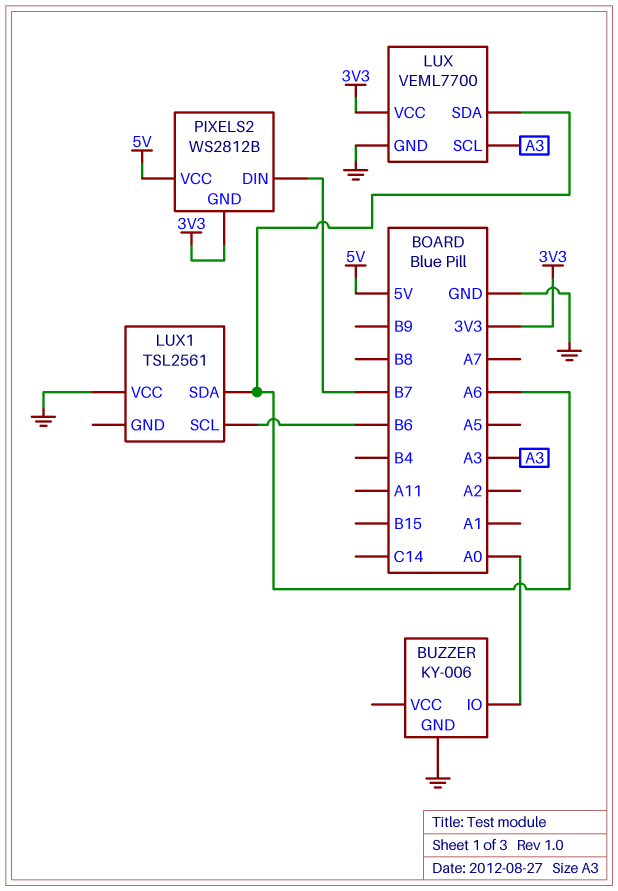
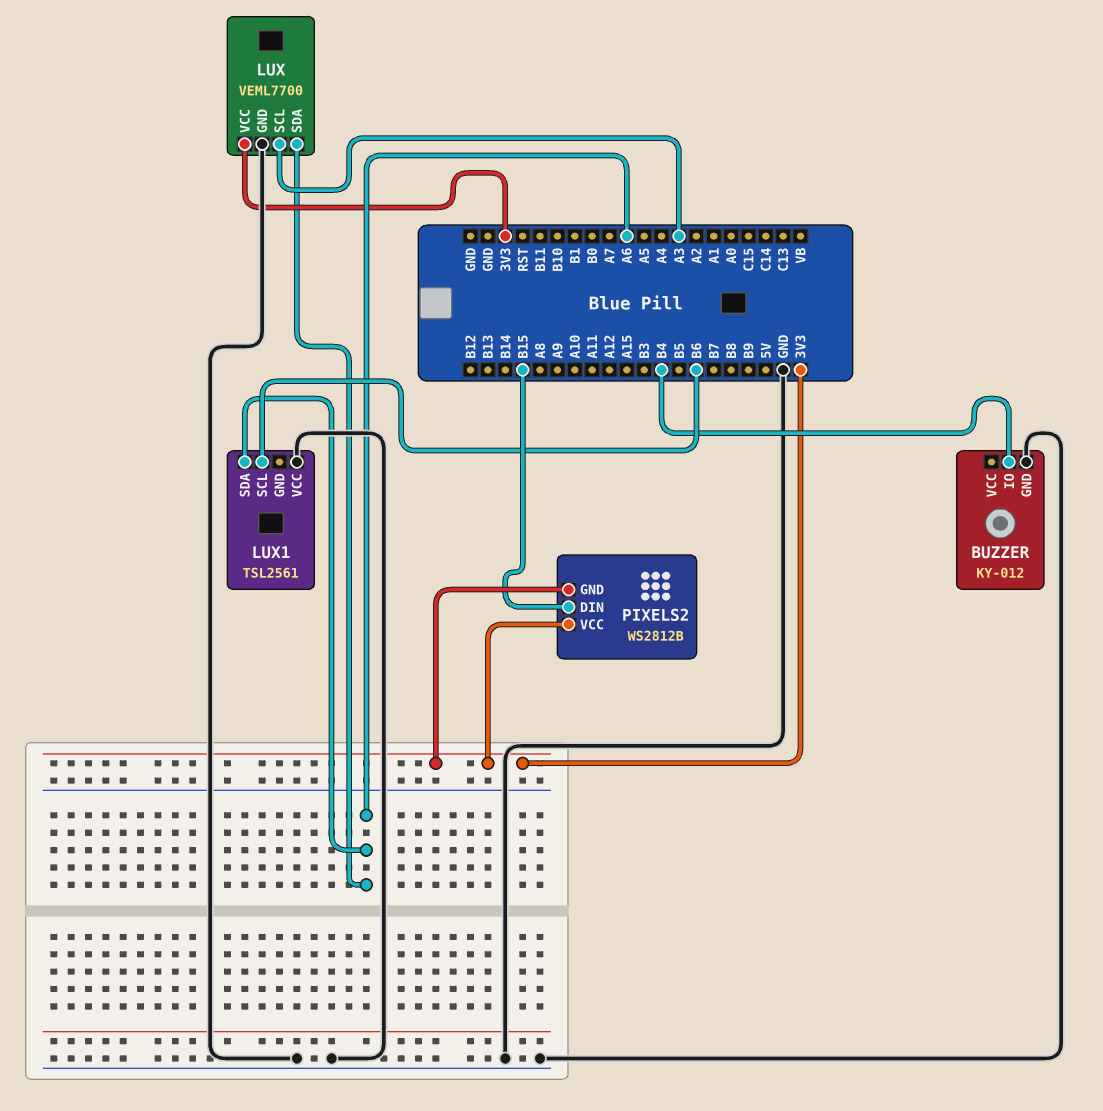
BUZZER: KY-006 -> KY-012
BUZZER pin IO: A0 -> B4
PIXELS2 pin DIN: B7 -> B15
PIXELS2 pin VCC: 5V -> 3V3

